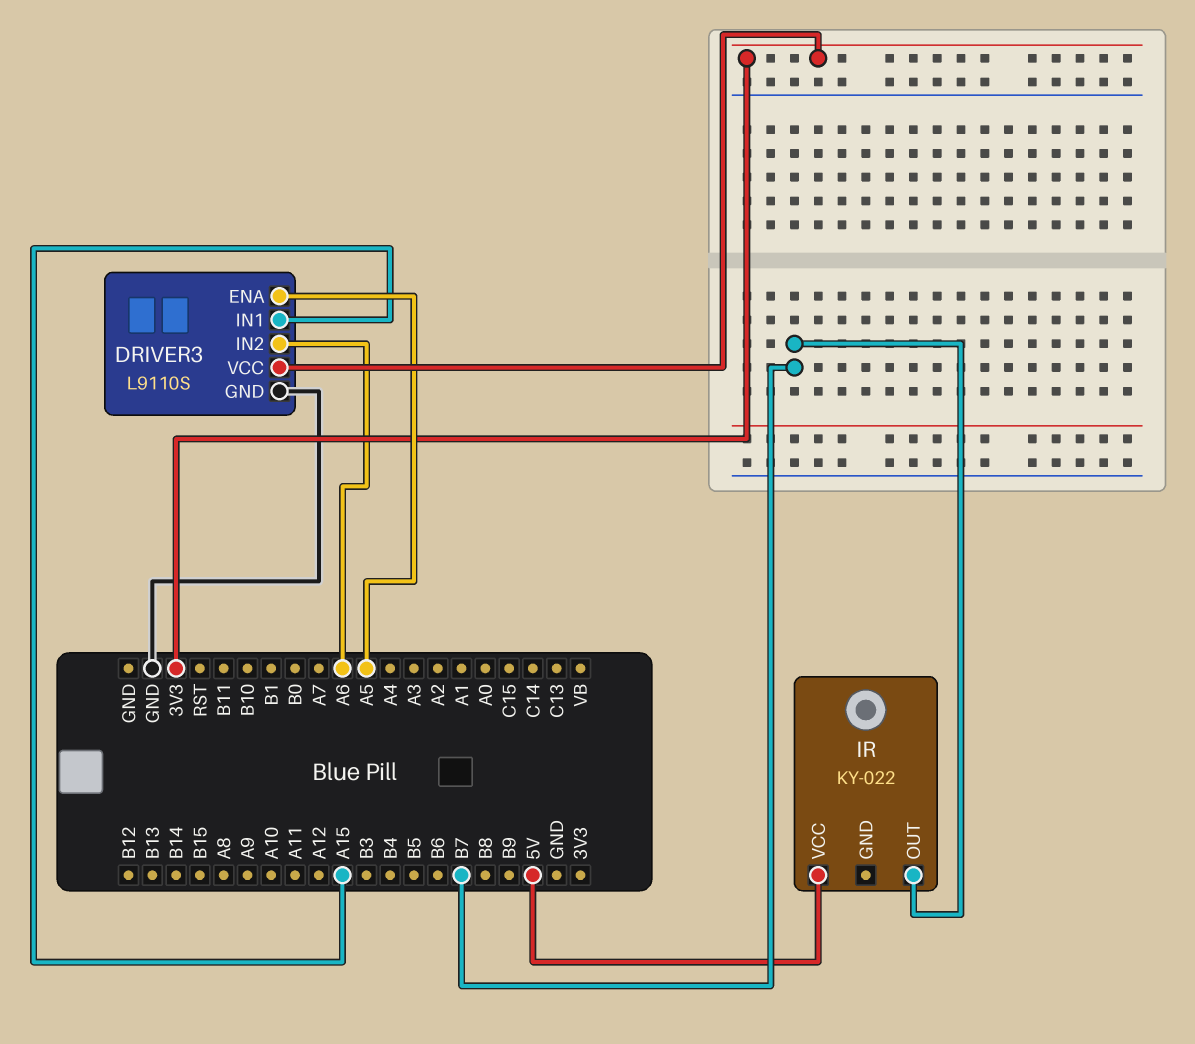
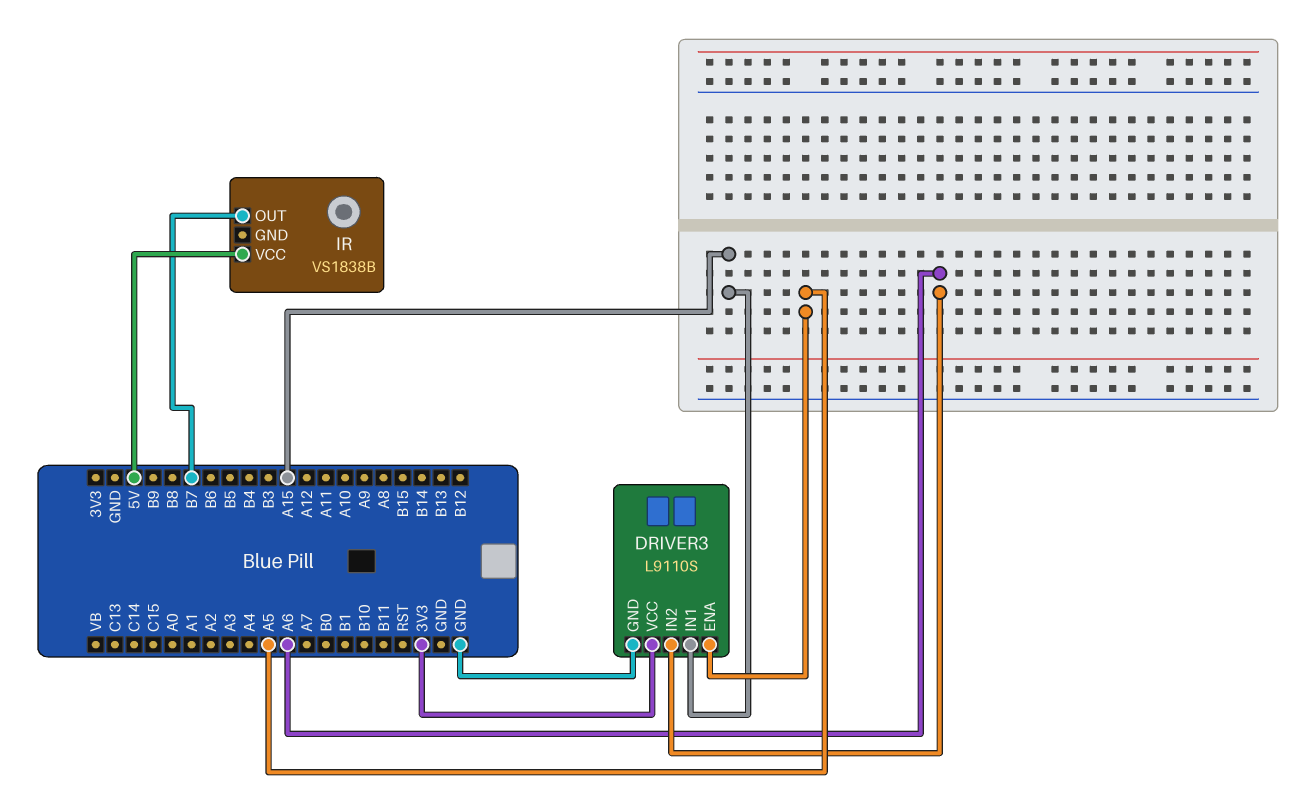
IR: KY-022 -> VS1838B

